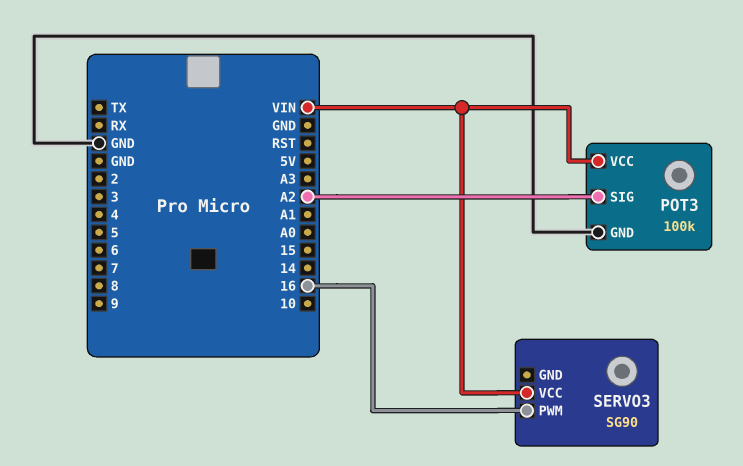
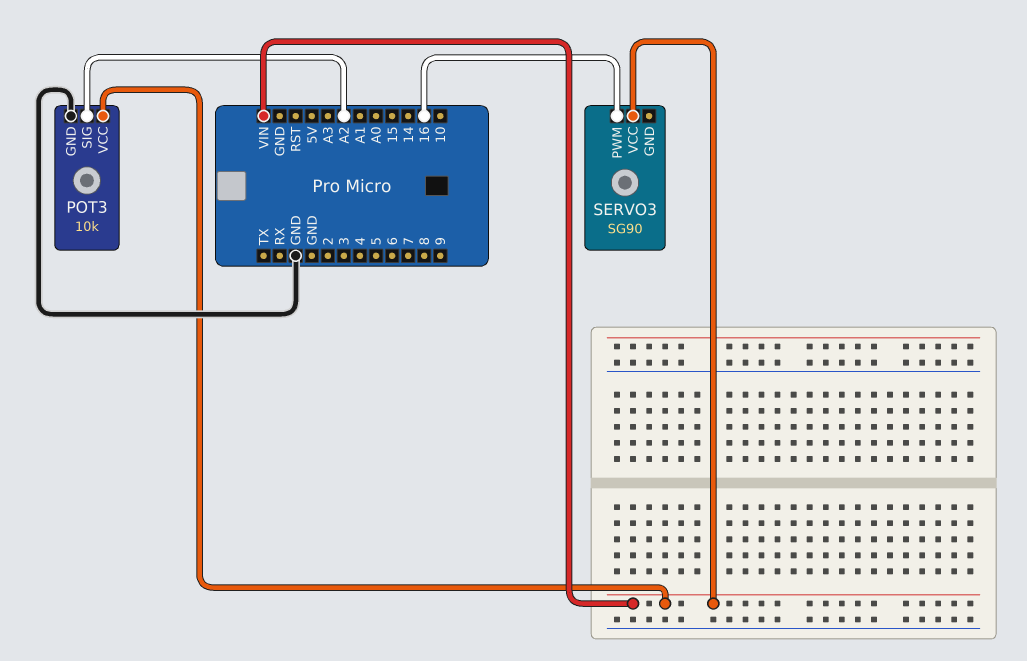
POT3: 100k -> 10k

